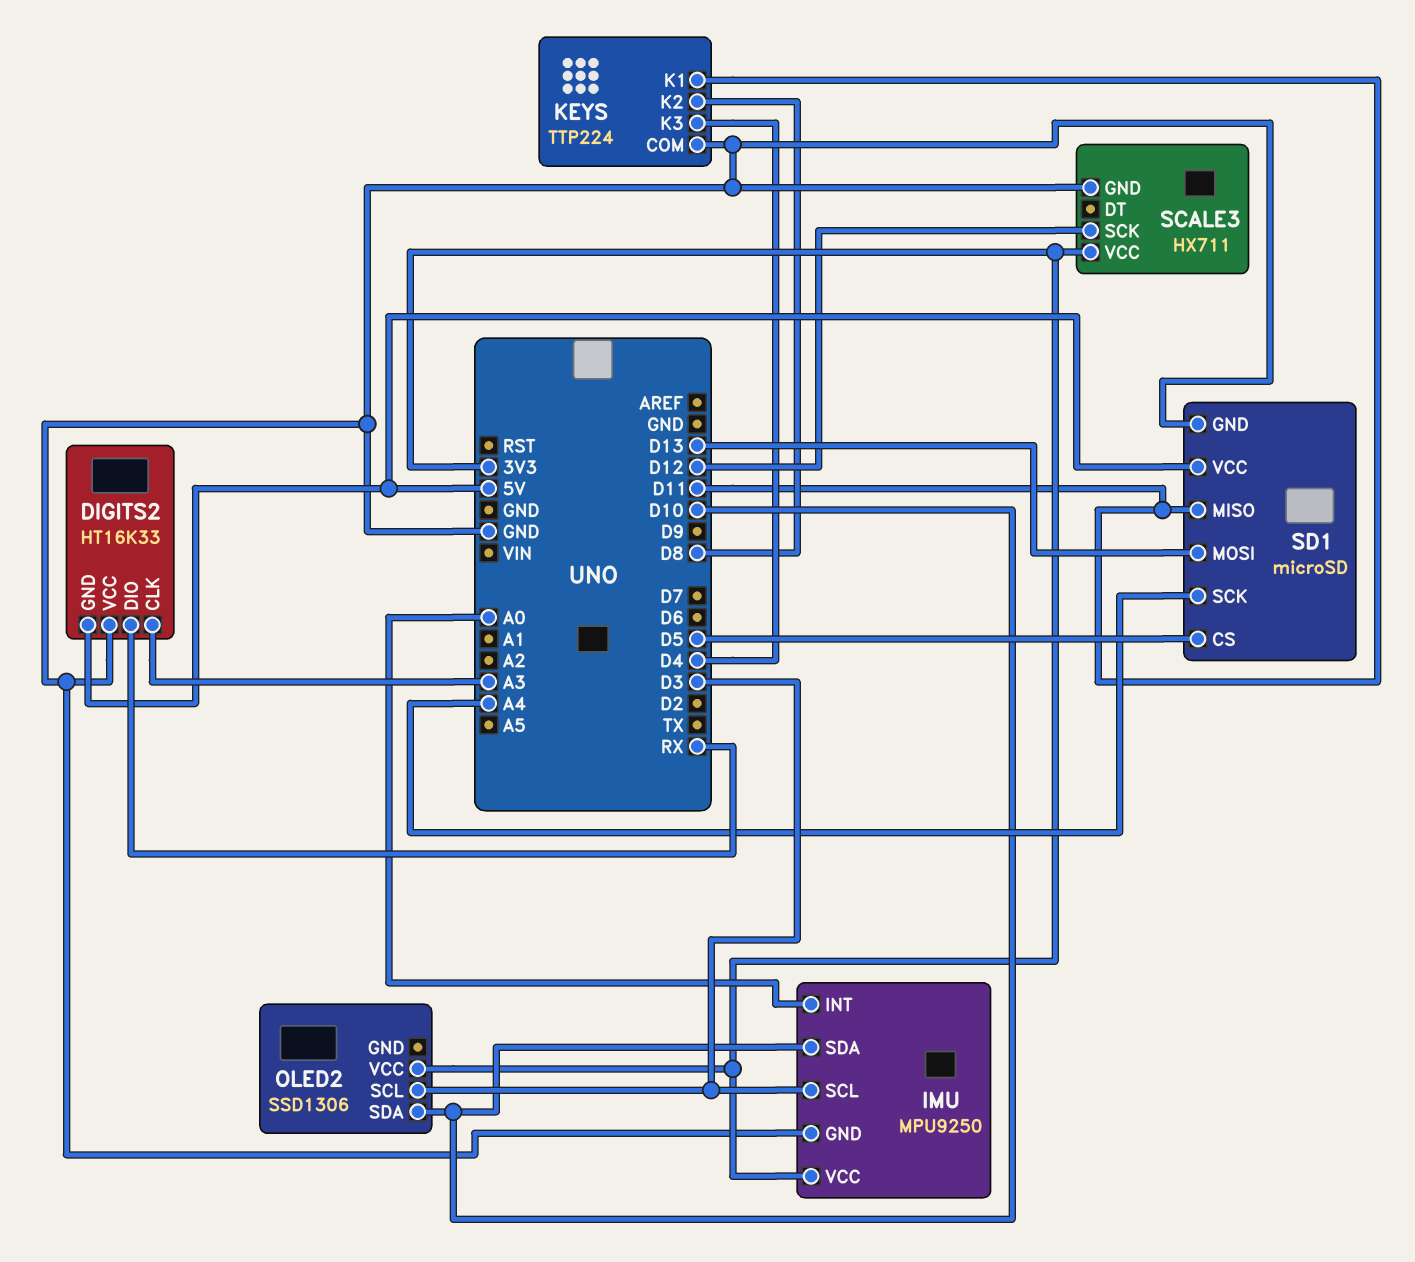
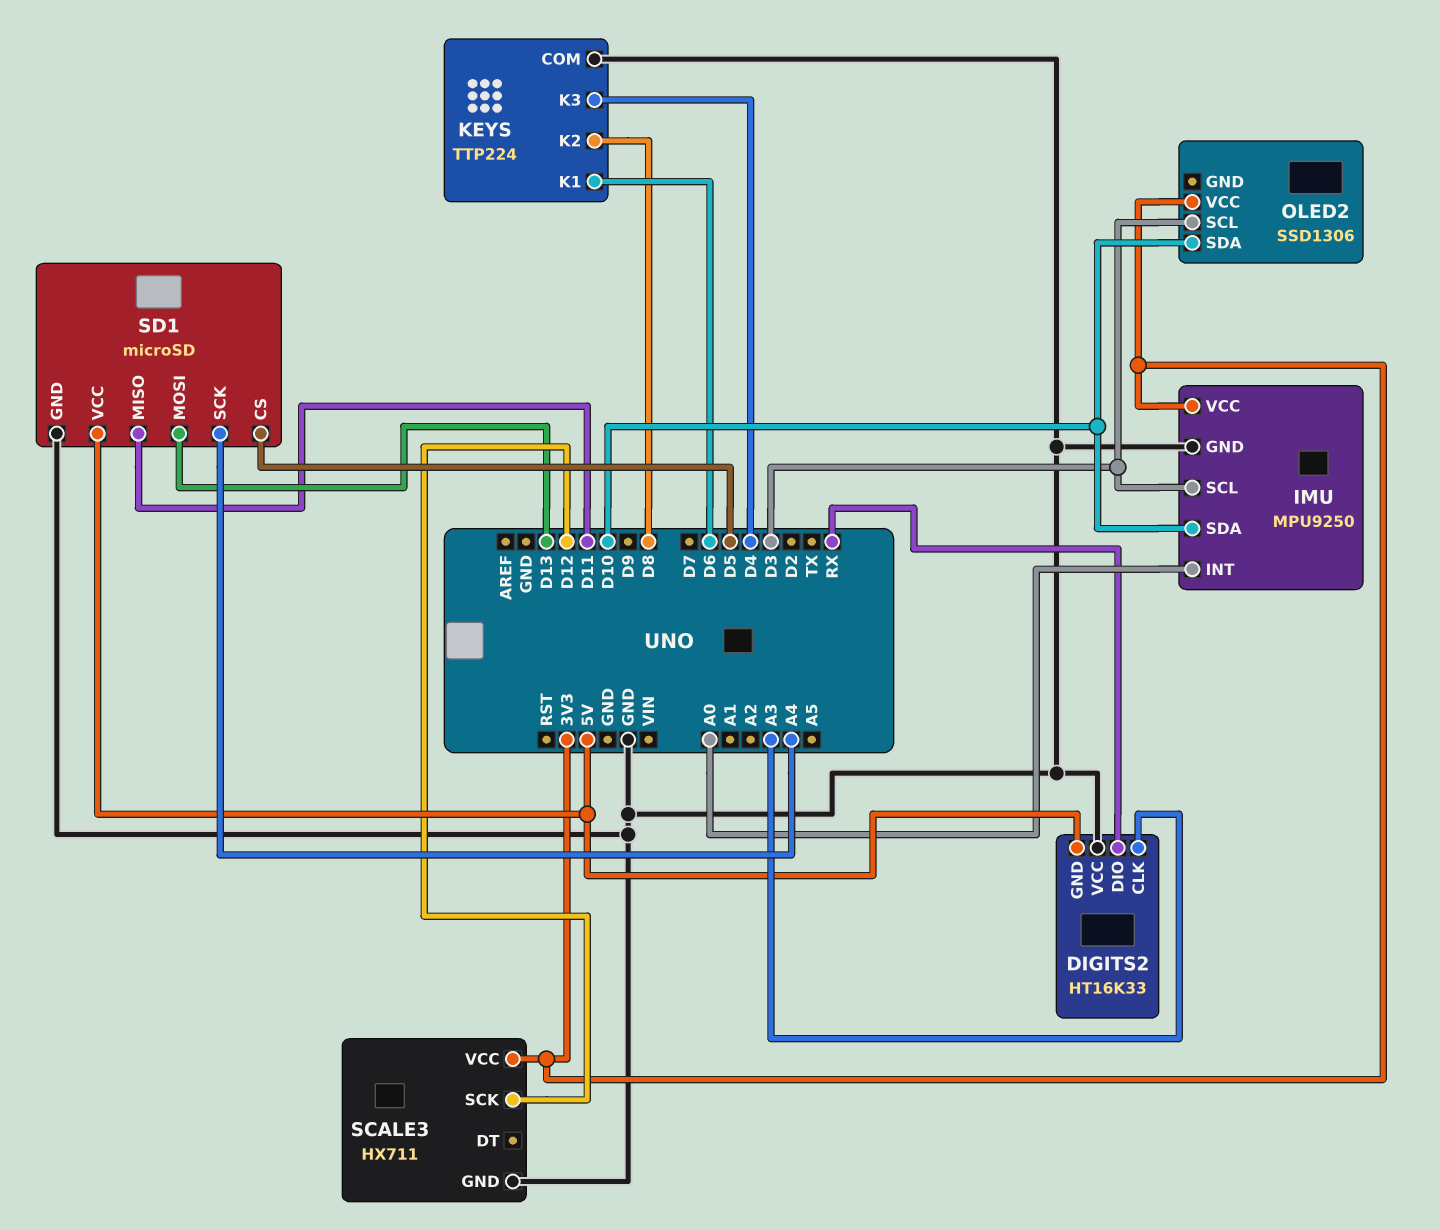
KEYS pin K1: D11 -> D6

